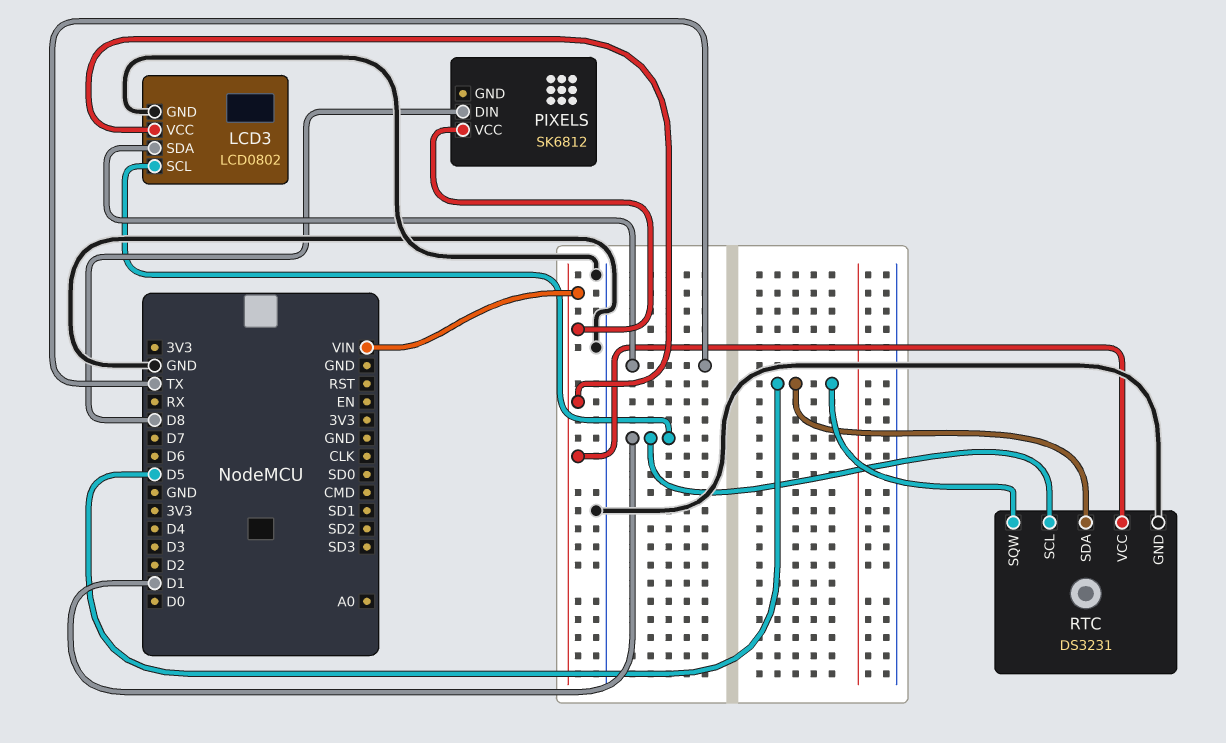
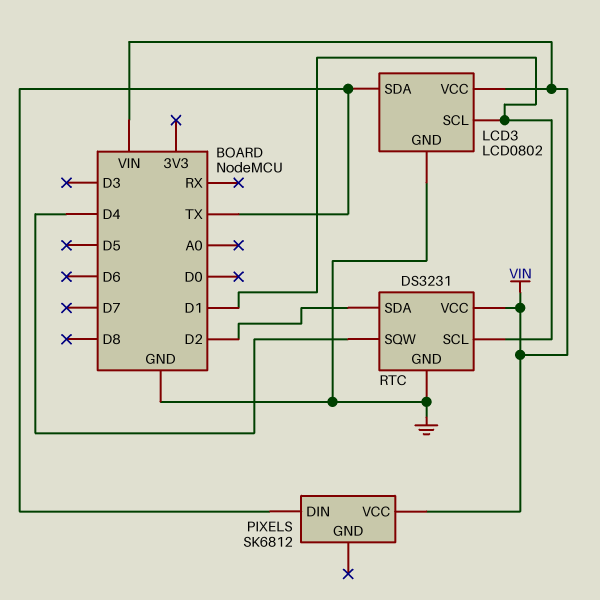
PIXELS pin DIN: D8 -> TX
RTC pin SDA: D5 -> D2
RTC pin SQW: D5 -> D4

